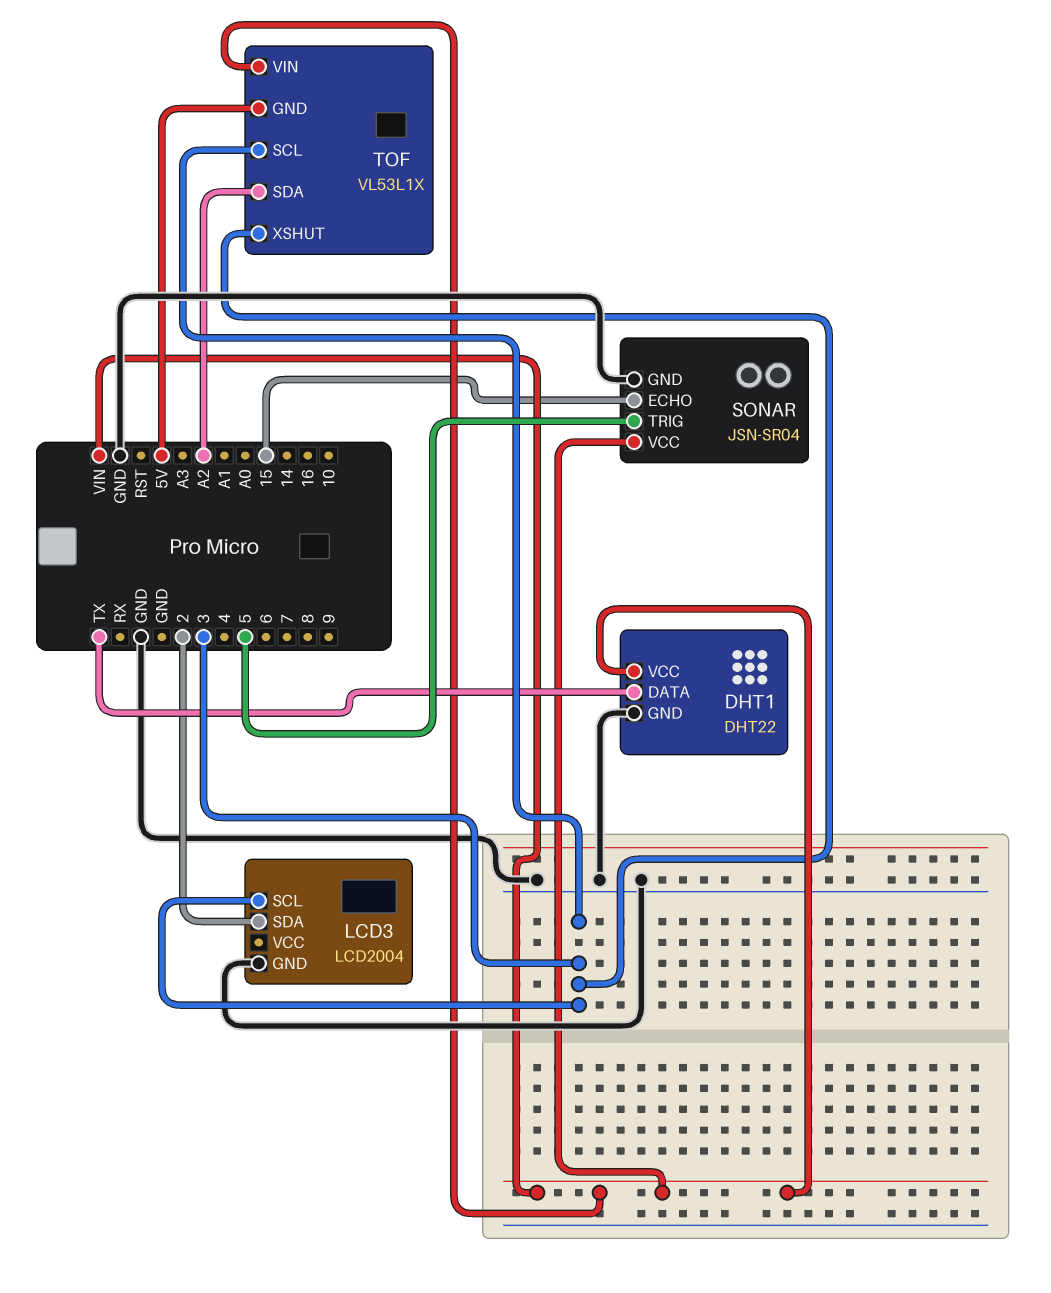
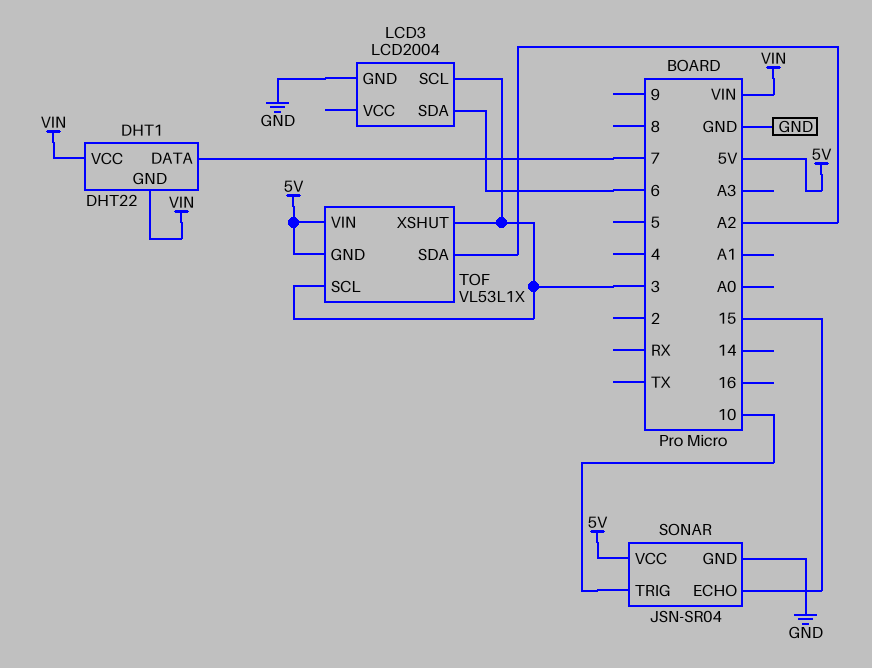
DHT1 pin DATA: TX -> 7
DHT1 pin GND: GND -> VIN
LCD3 pin SDA: 2 -> 6
SONAR pin TRIG: 5 -> 10
SONAR pin VCC: VIN -> 5V
TOF pin VIN: VIN -> 5V

